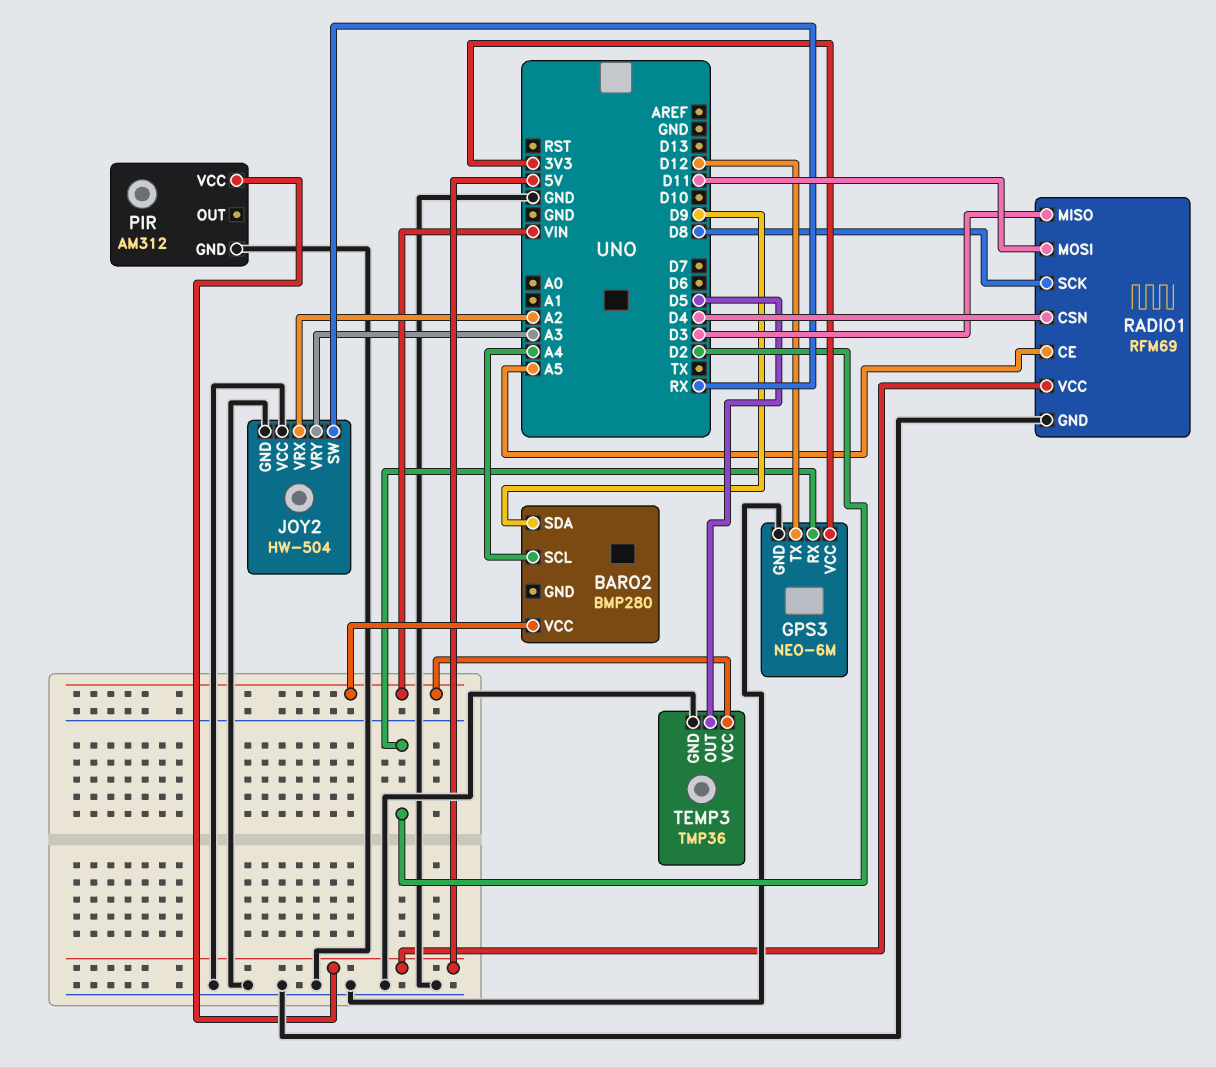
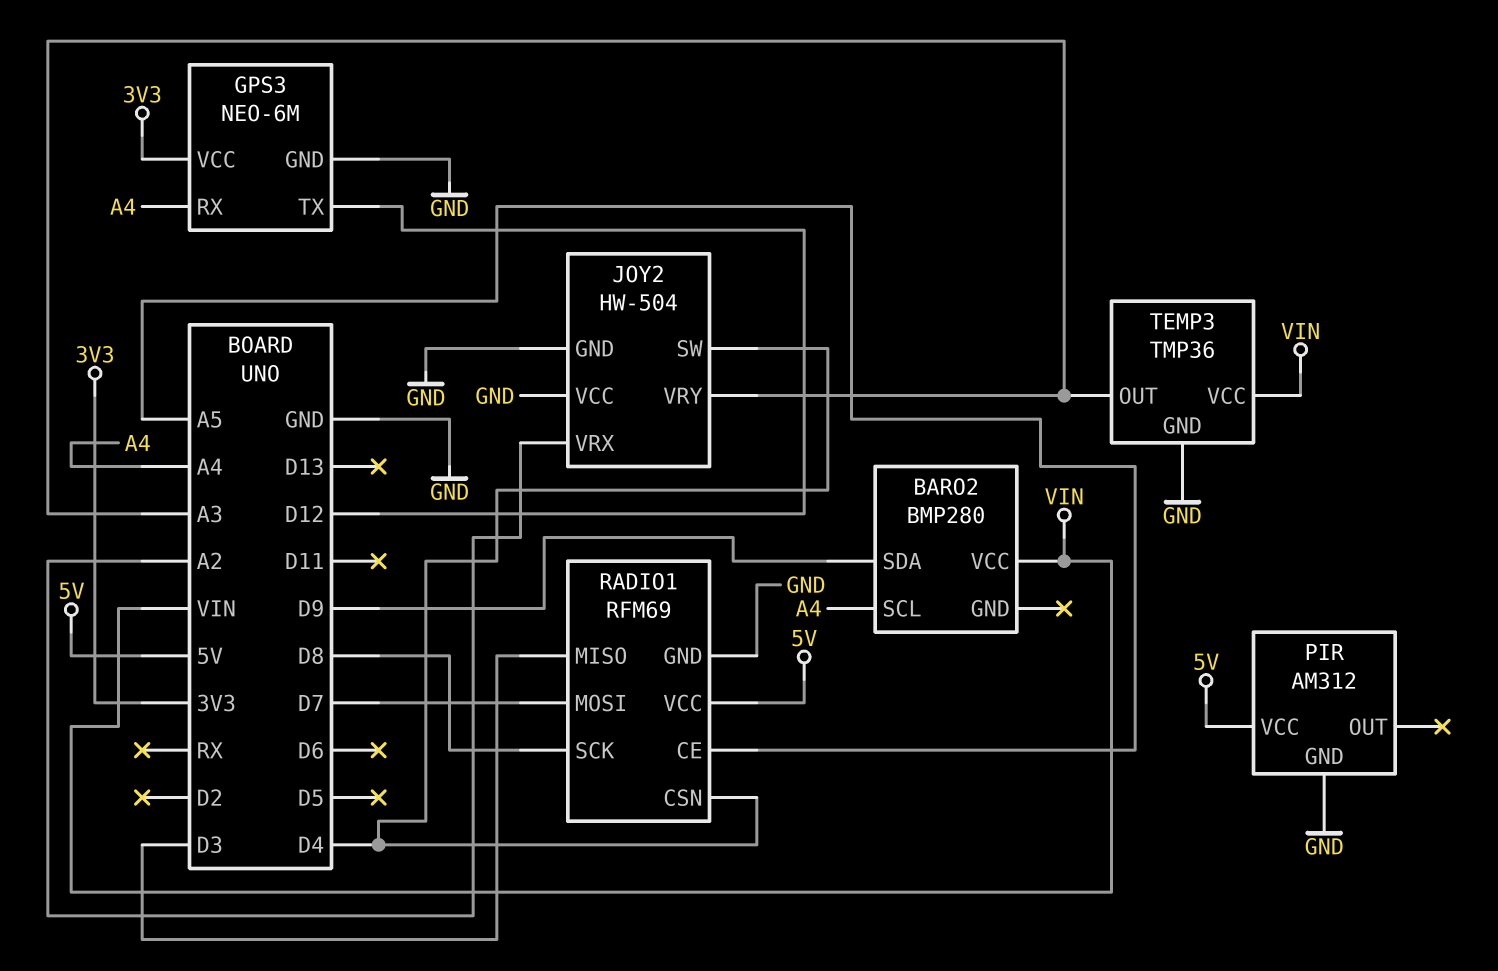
GPS3 pin RX: D2 -> A4
JOY2 pin SW: RX -> D4
RADIO1 pin MOSI: D11 -> D7
TEMP3 pin OUT: D5 -> A3

